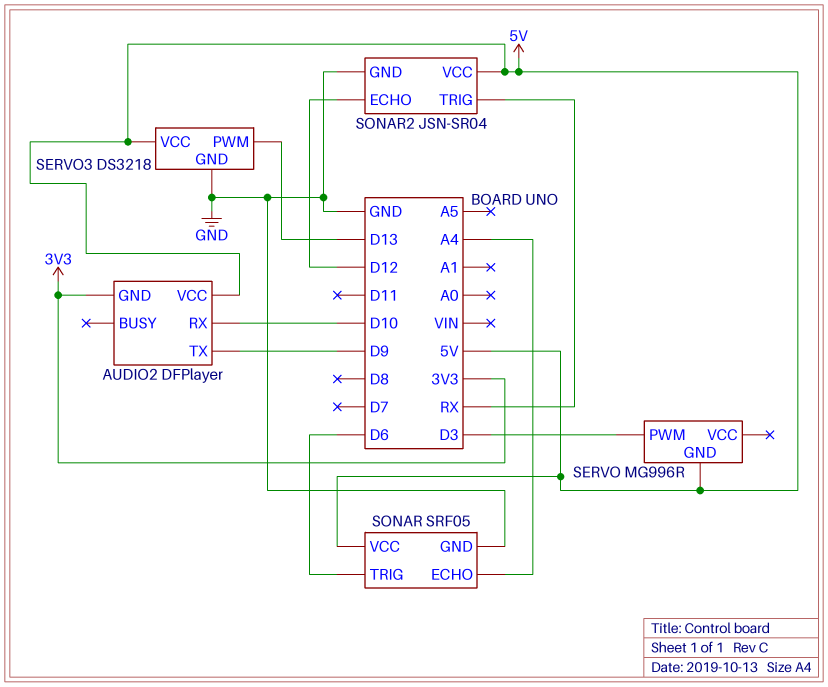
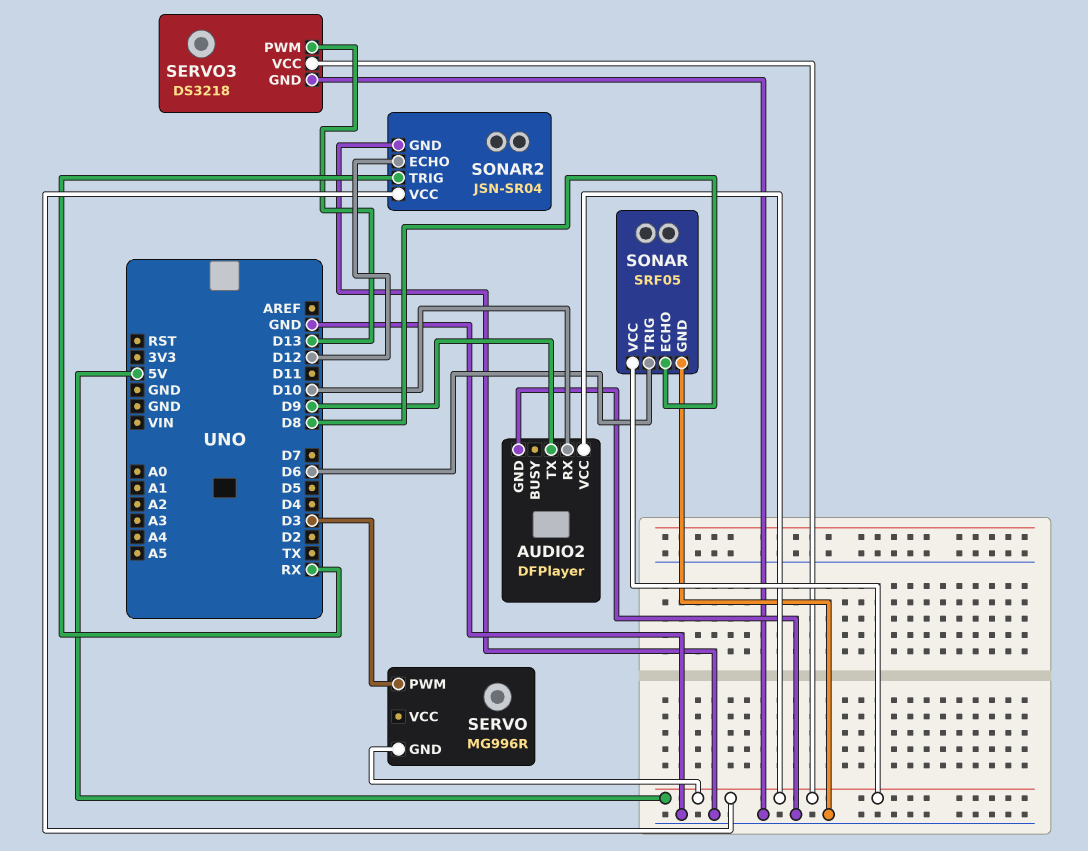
AUDIO2 pin GND: 3V3 -> GND
SONAR pin ECHO: A4 -> D8

